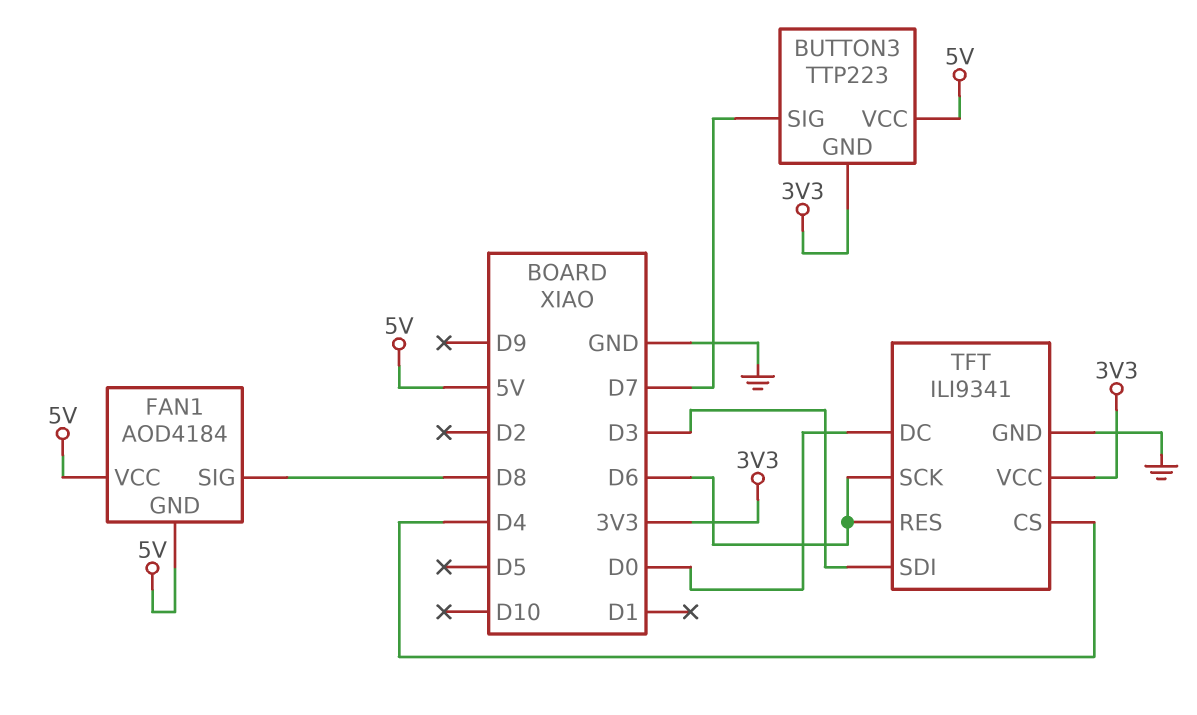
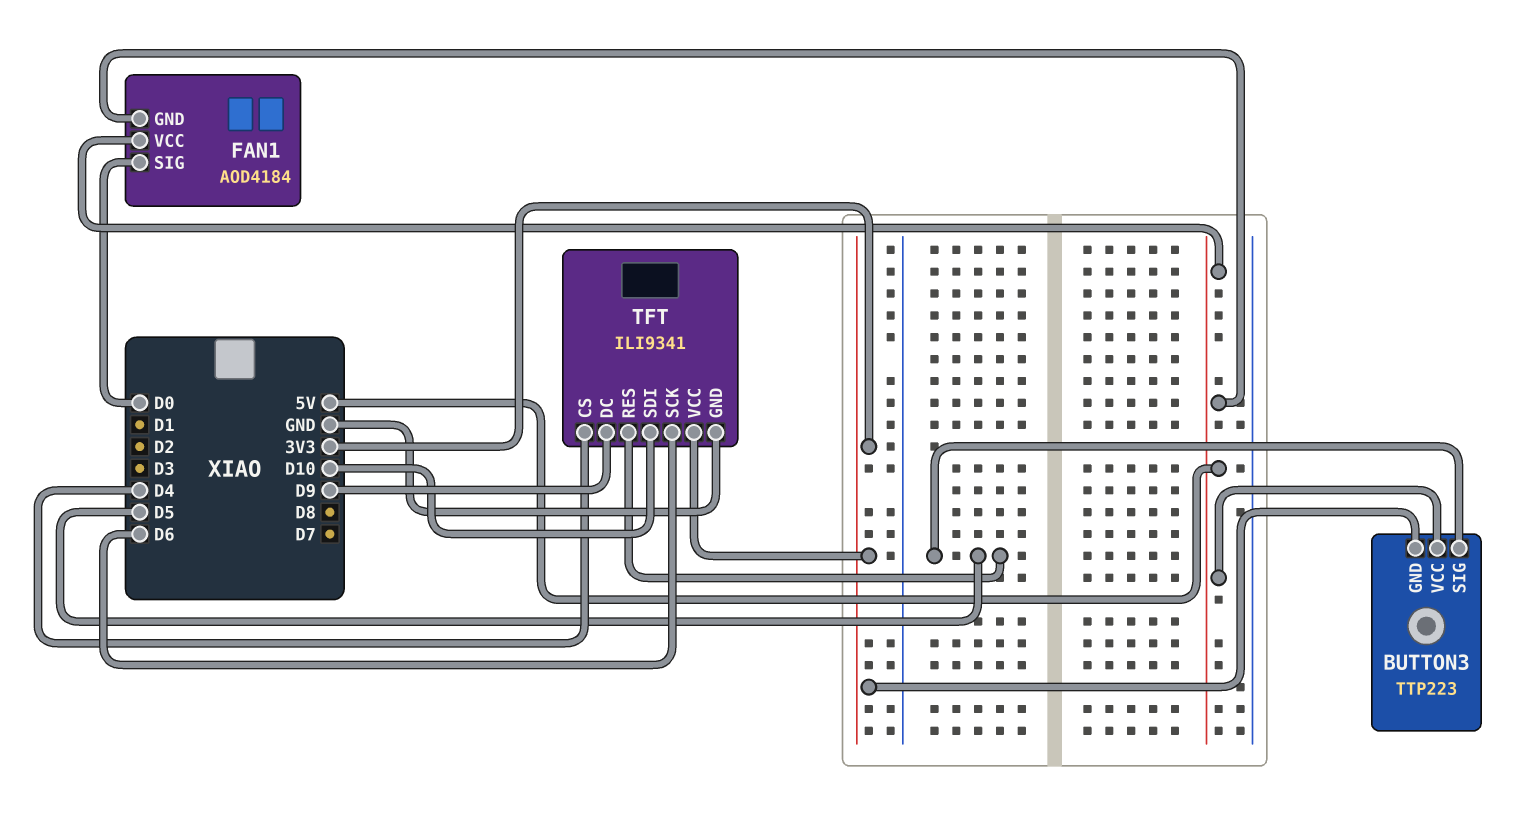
BUTTON3 pin SIG: D7 -> D5
FAN1 pin SIG: D8 -> D0
TFT pin DC: D0 -> D9
TFT pin RES: D6 -> D5
TFT pin SDI: D3 -> D10

